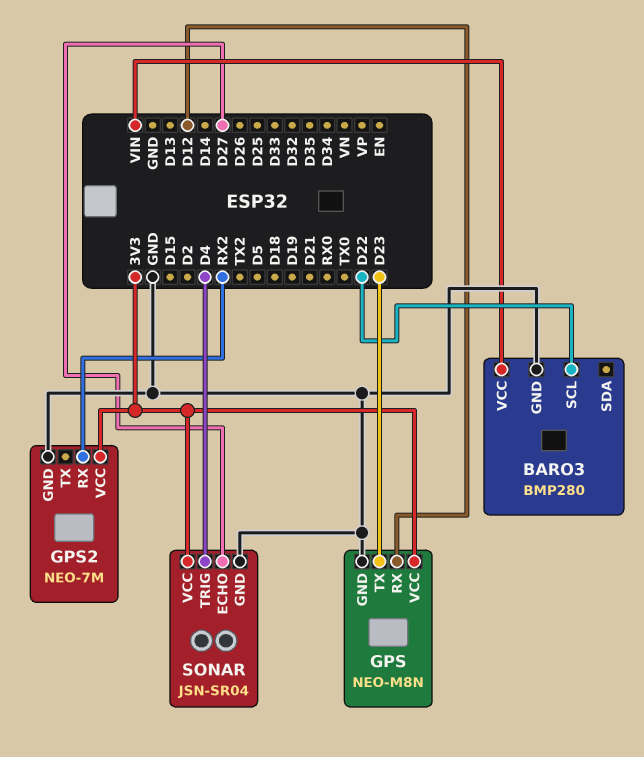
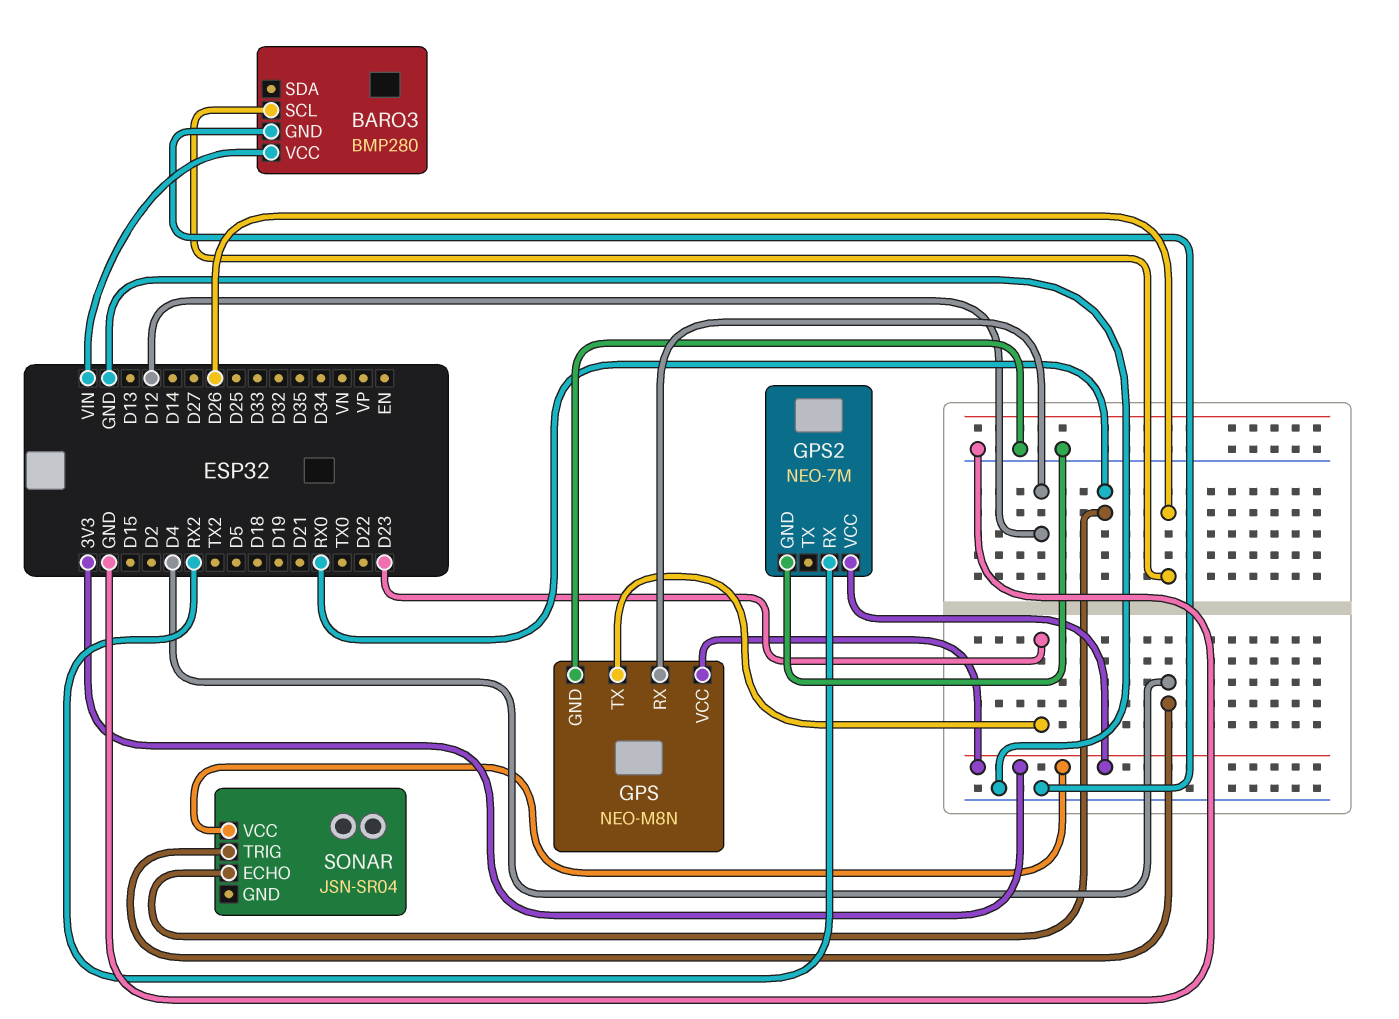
BARO3 pin SCL: D22 -> D26
SONAR pin ECHO: D27 -> RX0
SONAR pin GND: GND -> none

